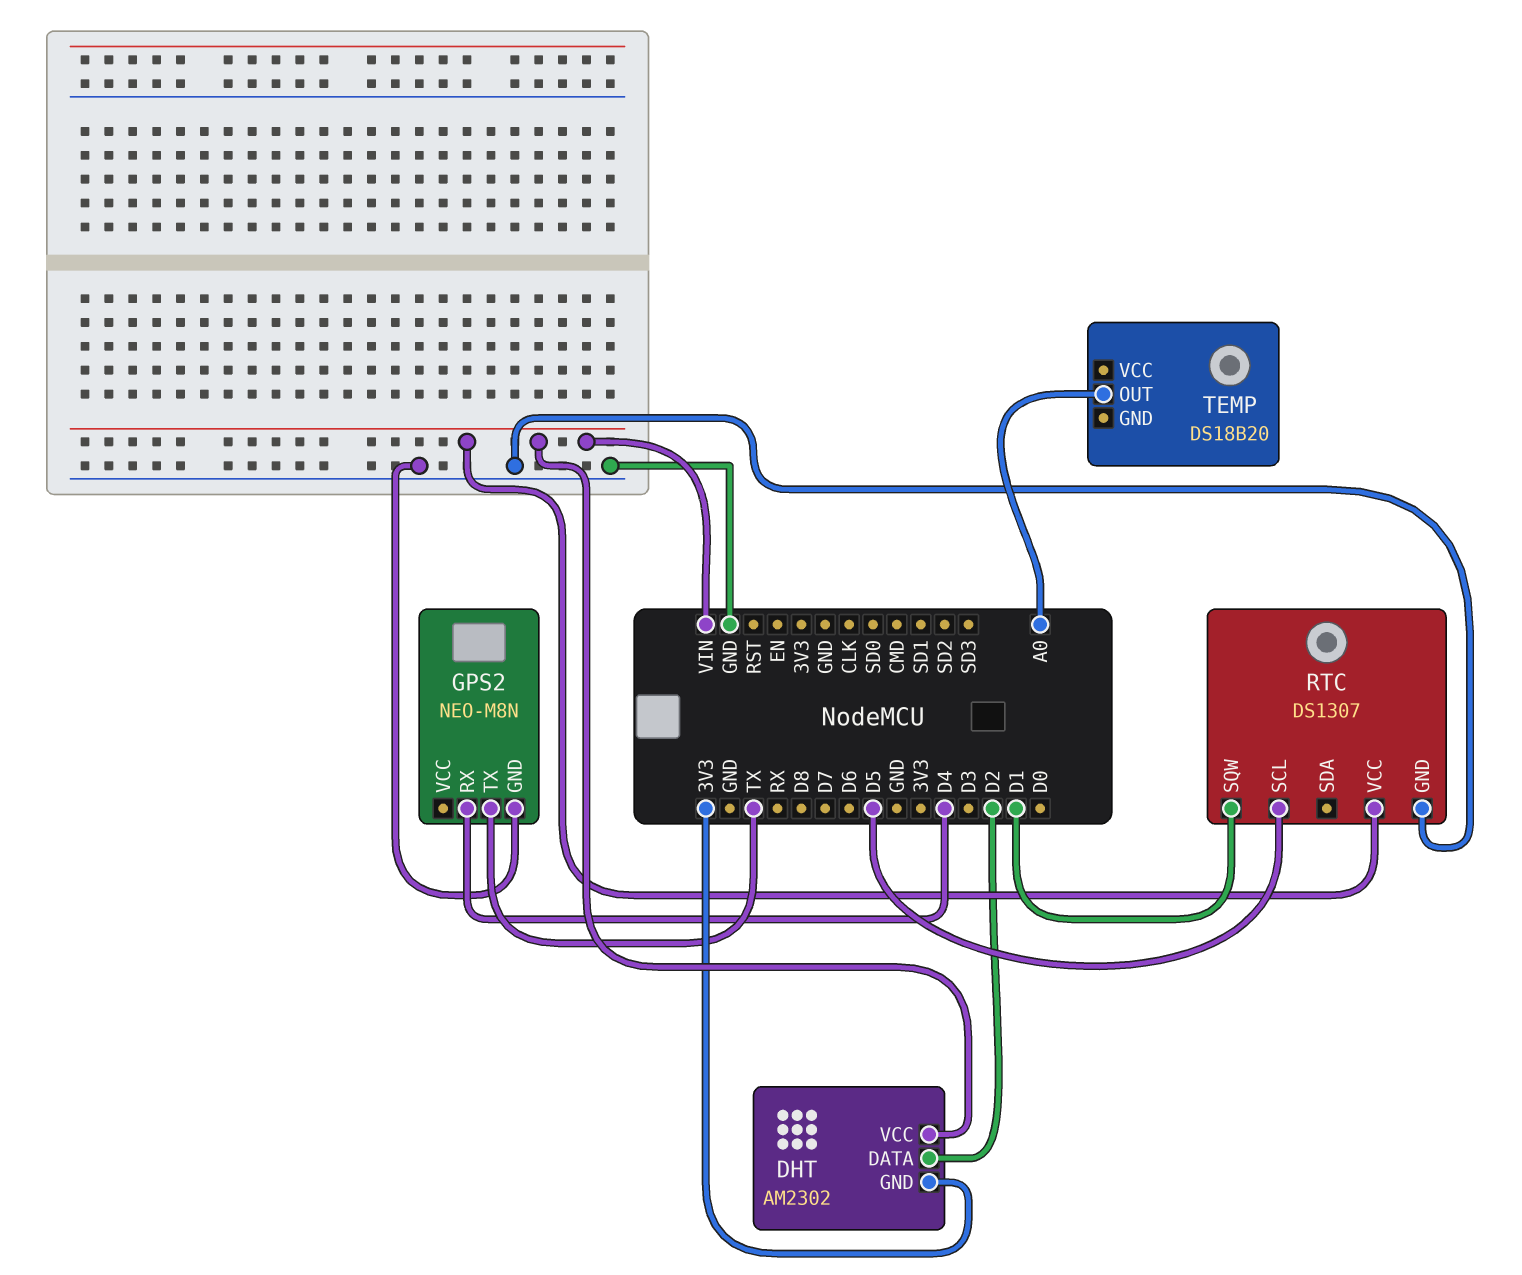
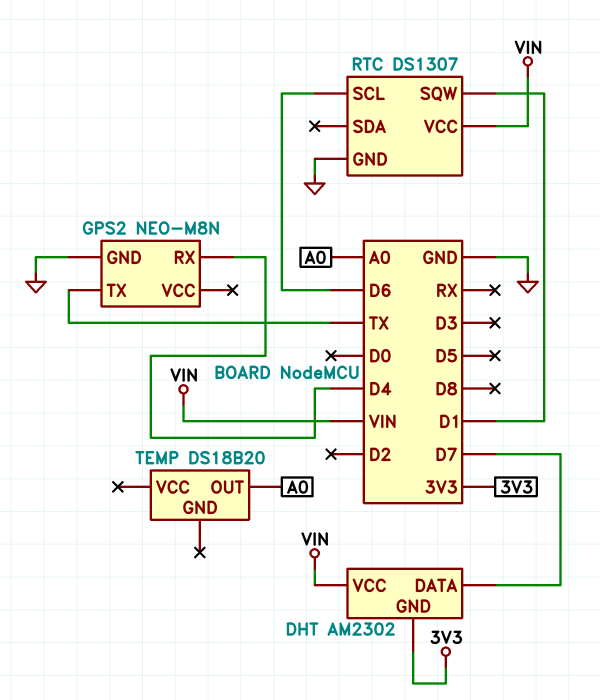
DHT pin DATA: D2 -> D7
RTC pin SCL: D5 -> D6

